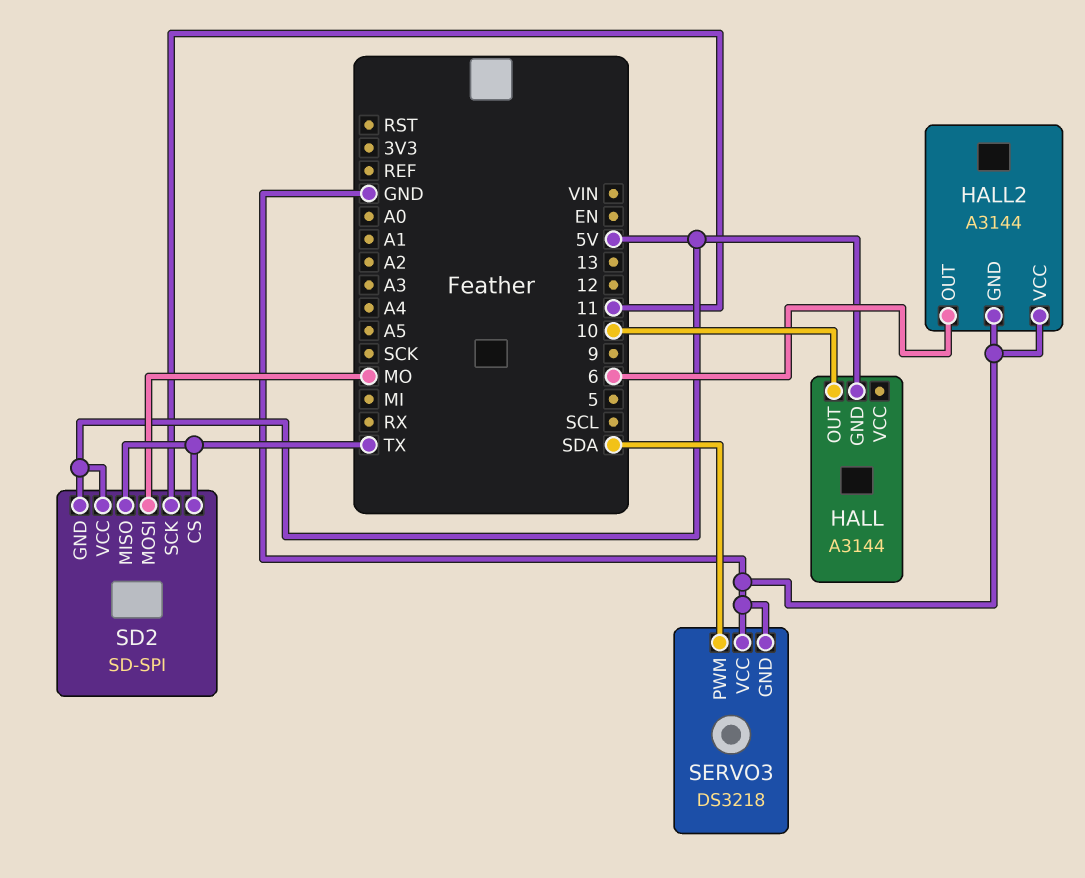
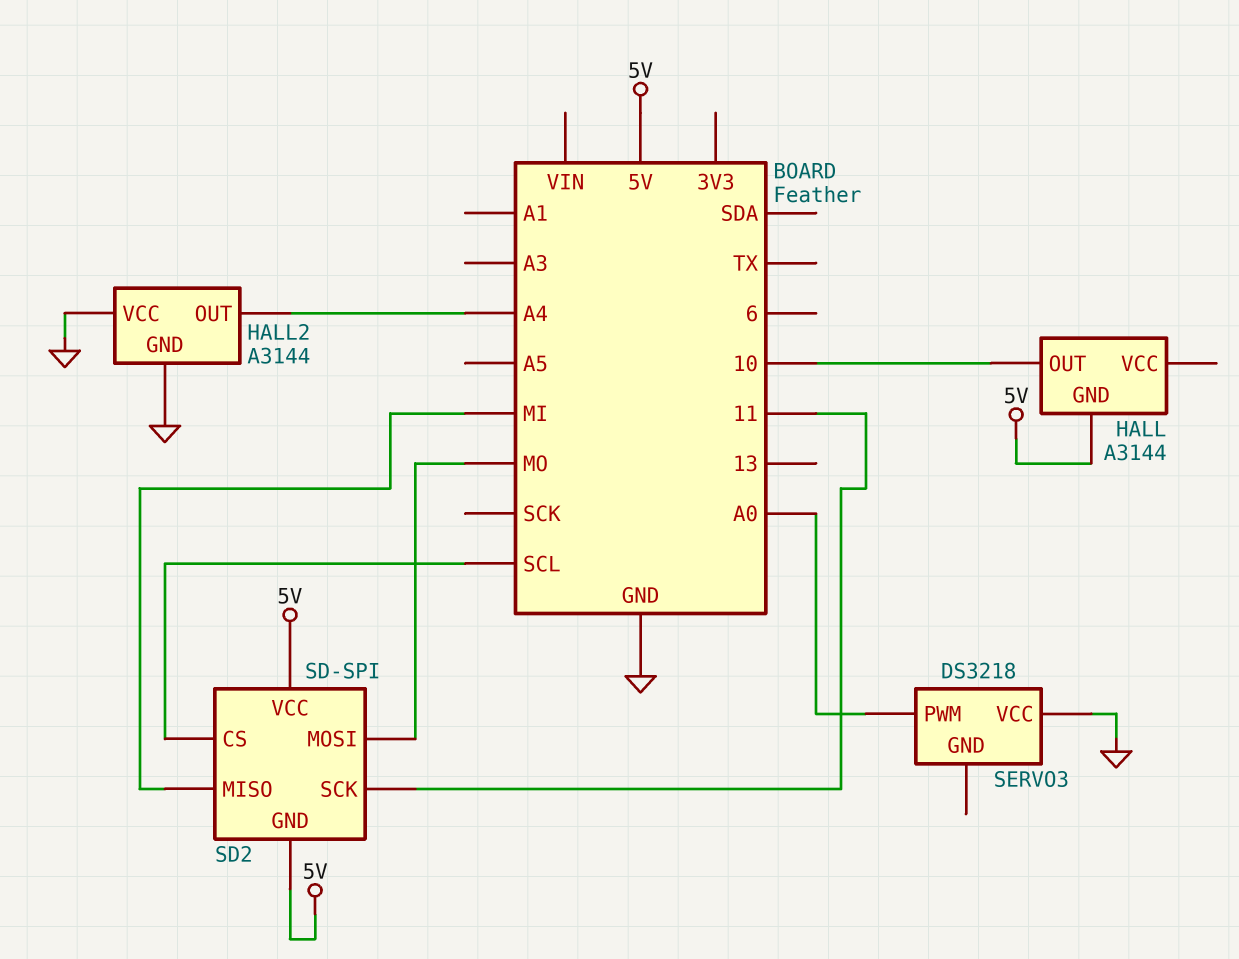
HALL2 pin OUT: 6 -> A4
SD2 pin CS: TX -> SCL
SD2 pin MISO: TX -> MI
SERVO3 pin GND: GND -> none
SERVO3 pin PWM: SDA -> A0

